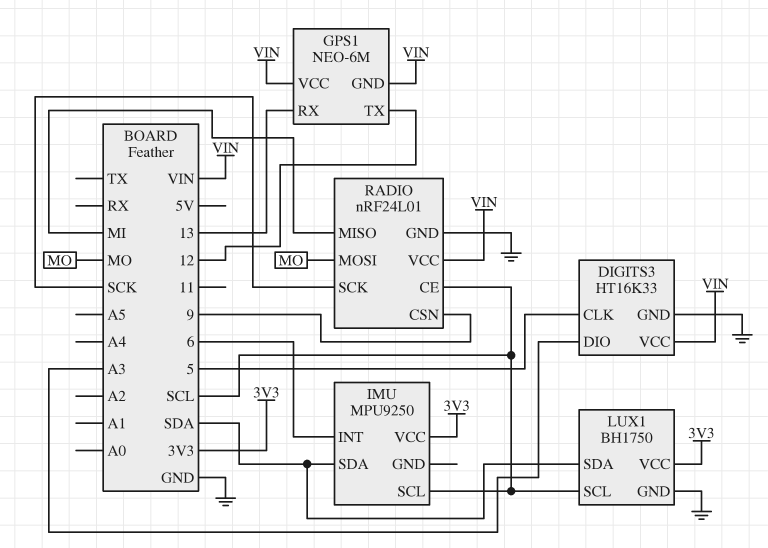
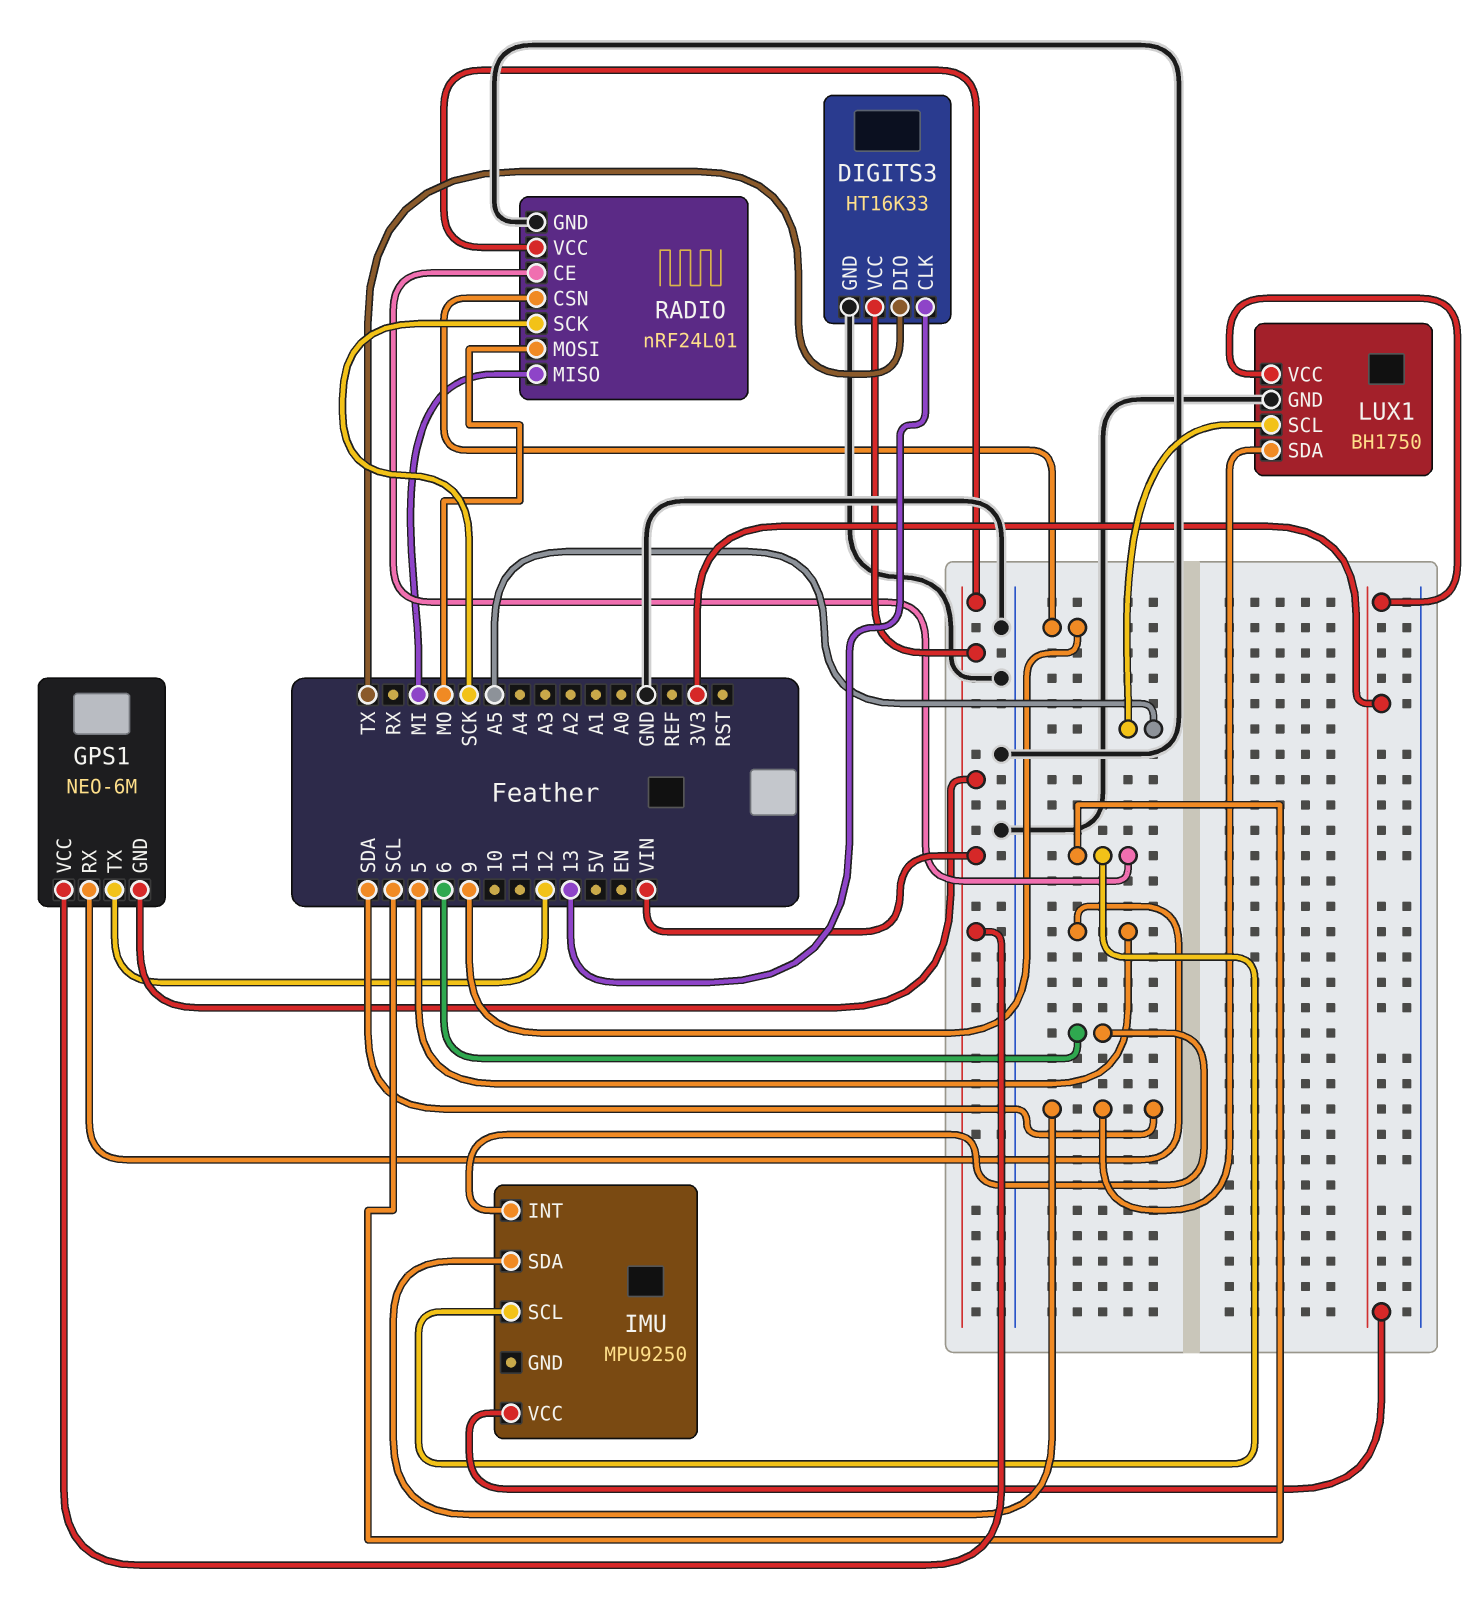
DIGITS3 pin CLK: 5 -> 13
DIGITS3 pin DIO: A3 -> TX
GPS1 pin RX: 13 -> 5
LUX1 pin SCL: SCL -> A5

